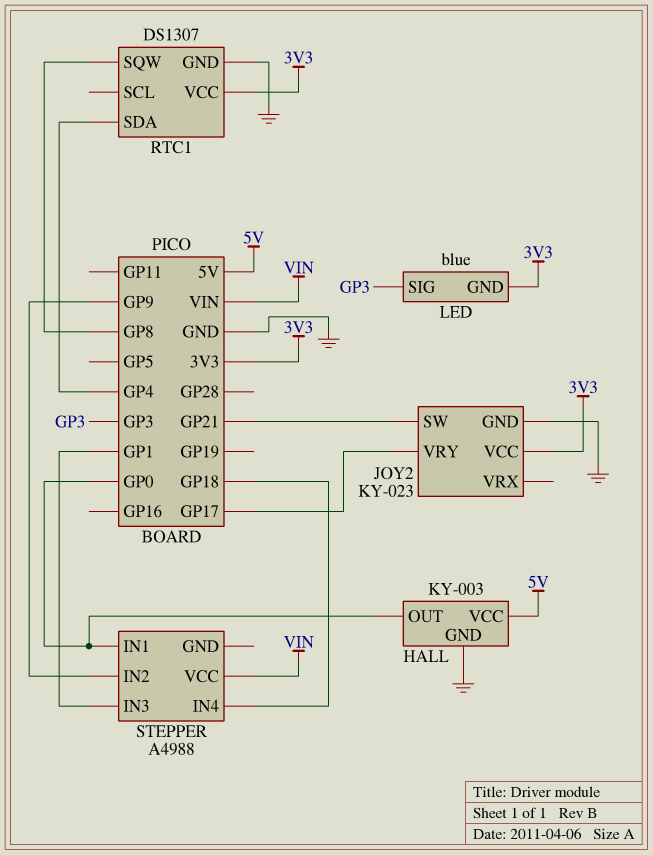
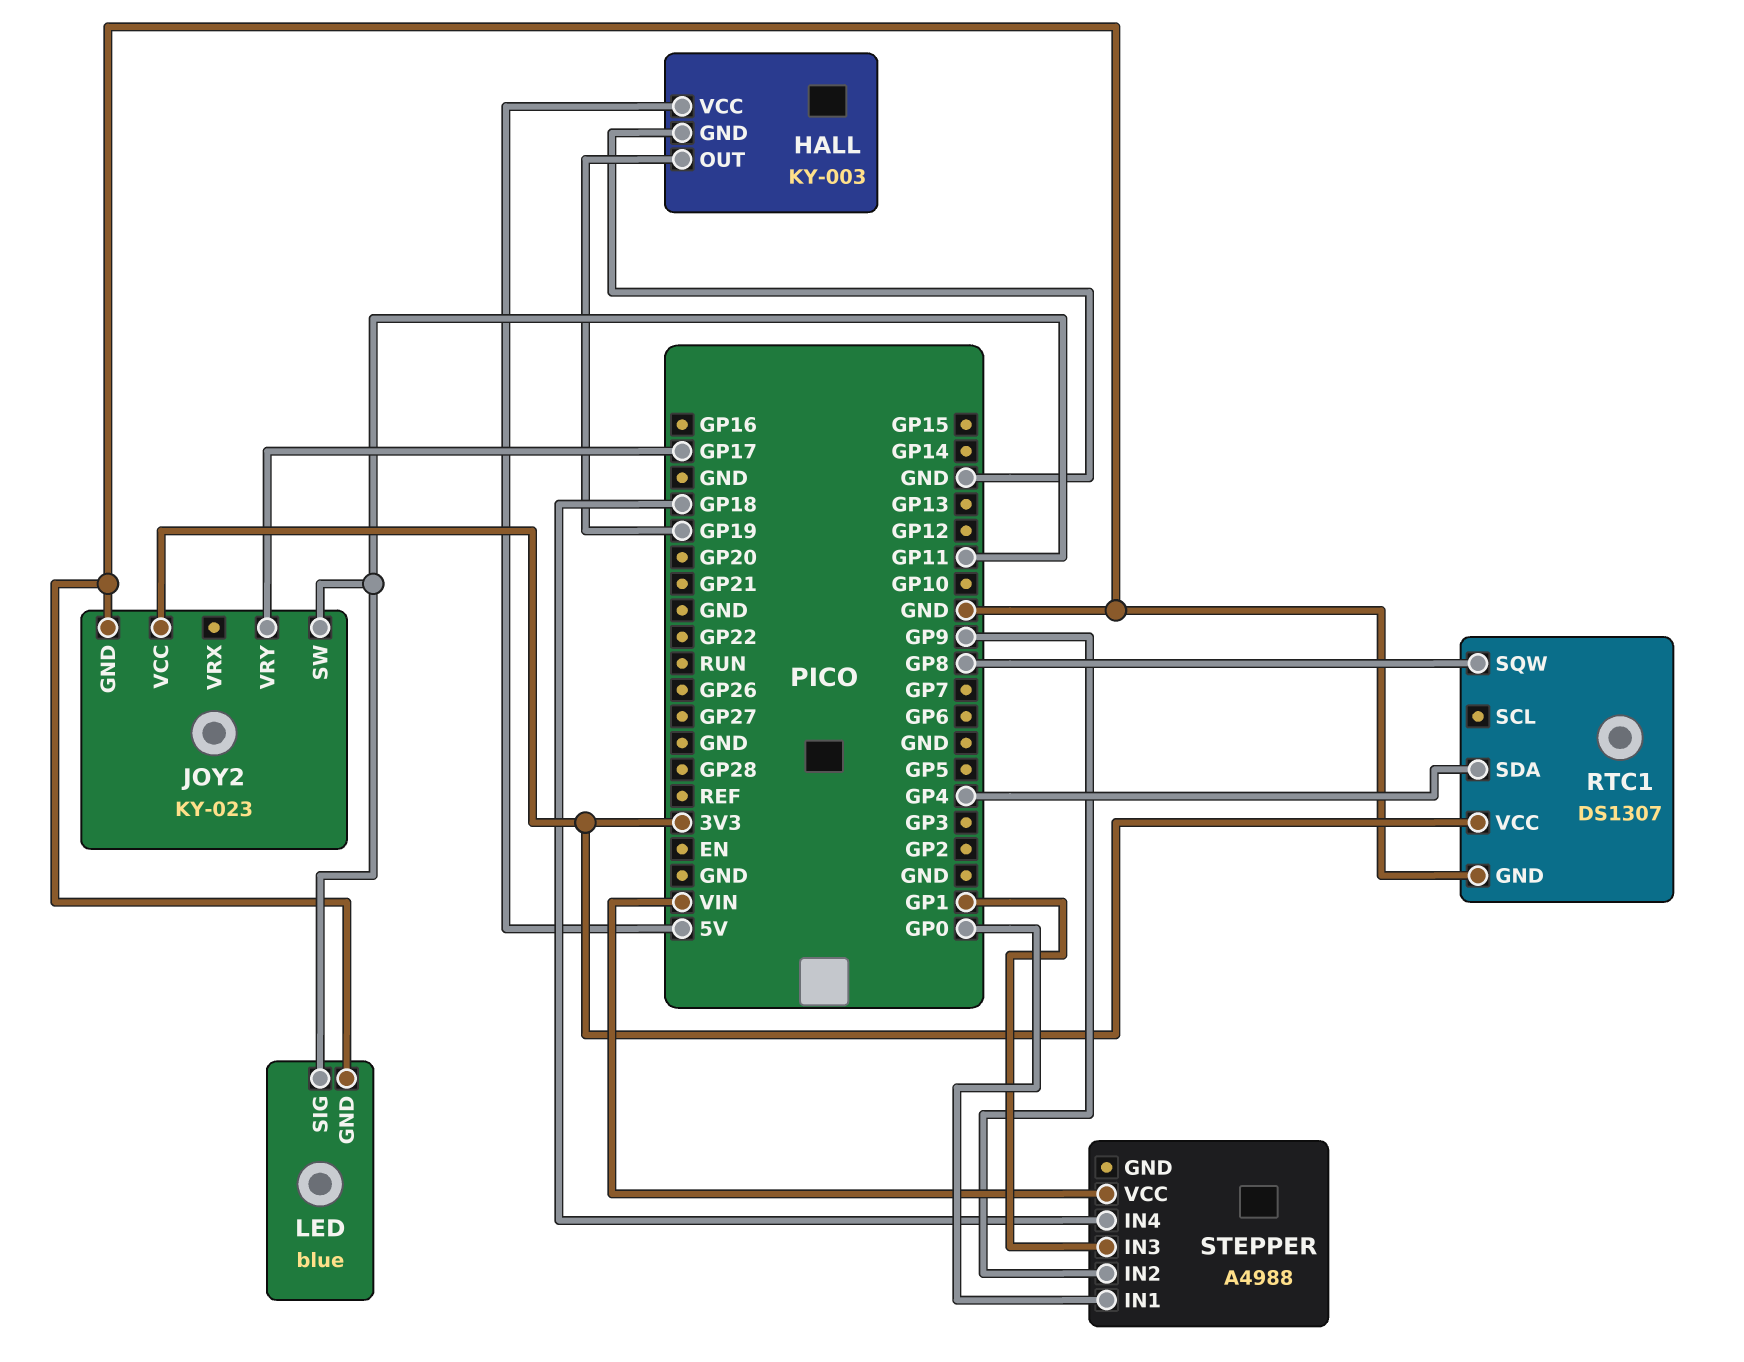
HALL pin OUT: GP0 -> GP19
JOY2 pin SW: GP21 -> GP11
LED pin GND: 3V3 -> GND
LED pin SIG: GP3 -> GP11

